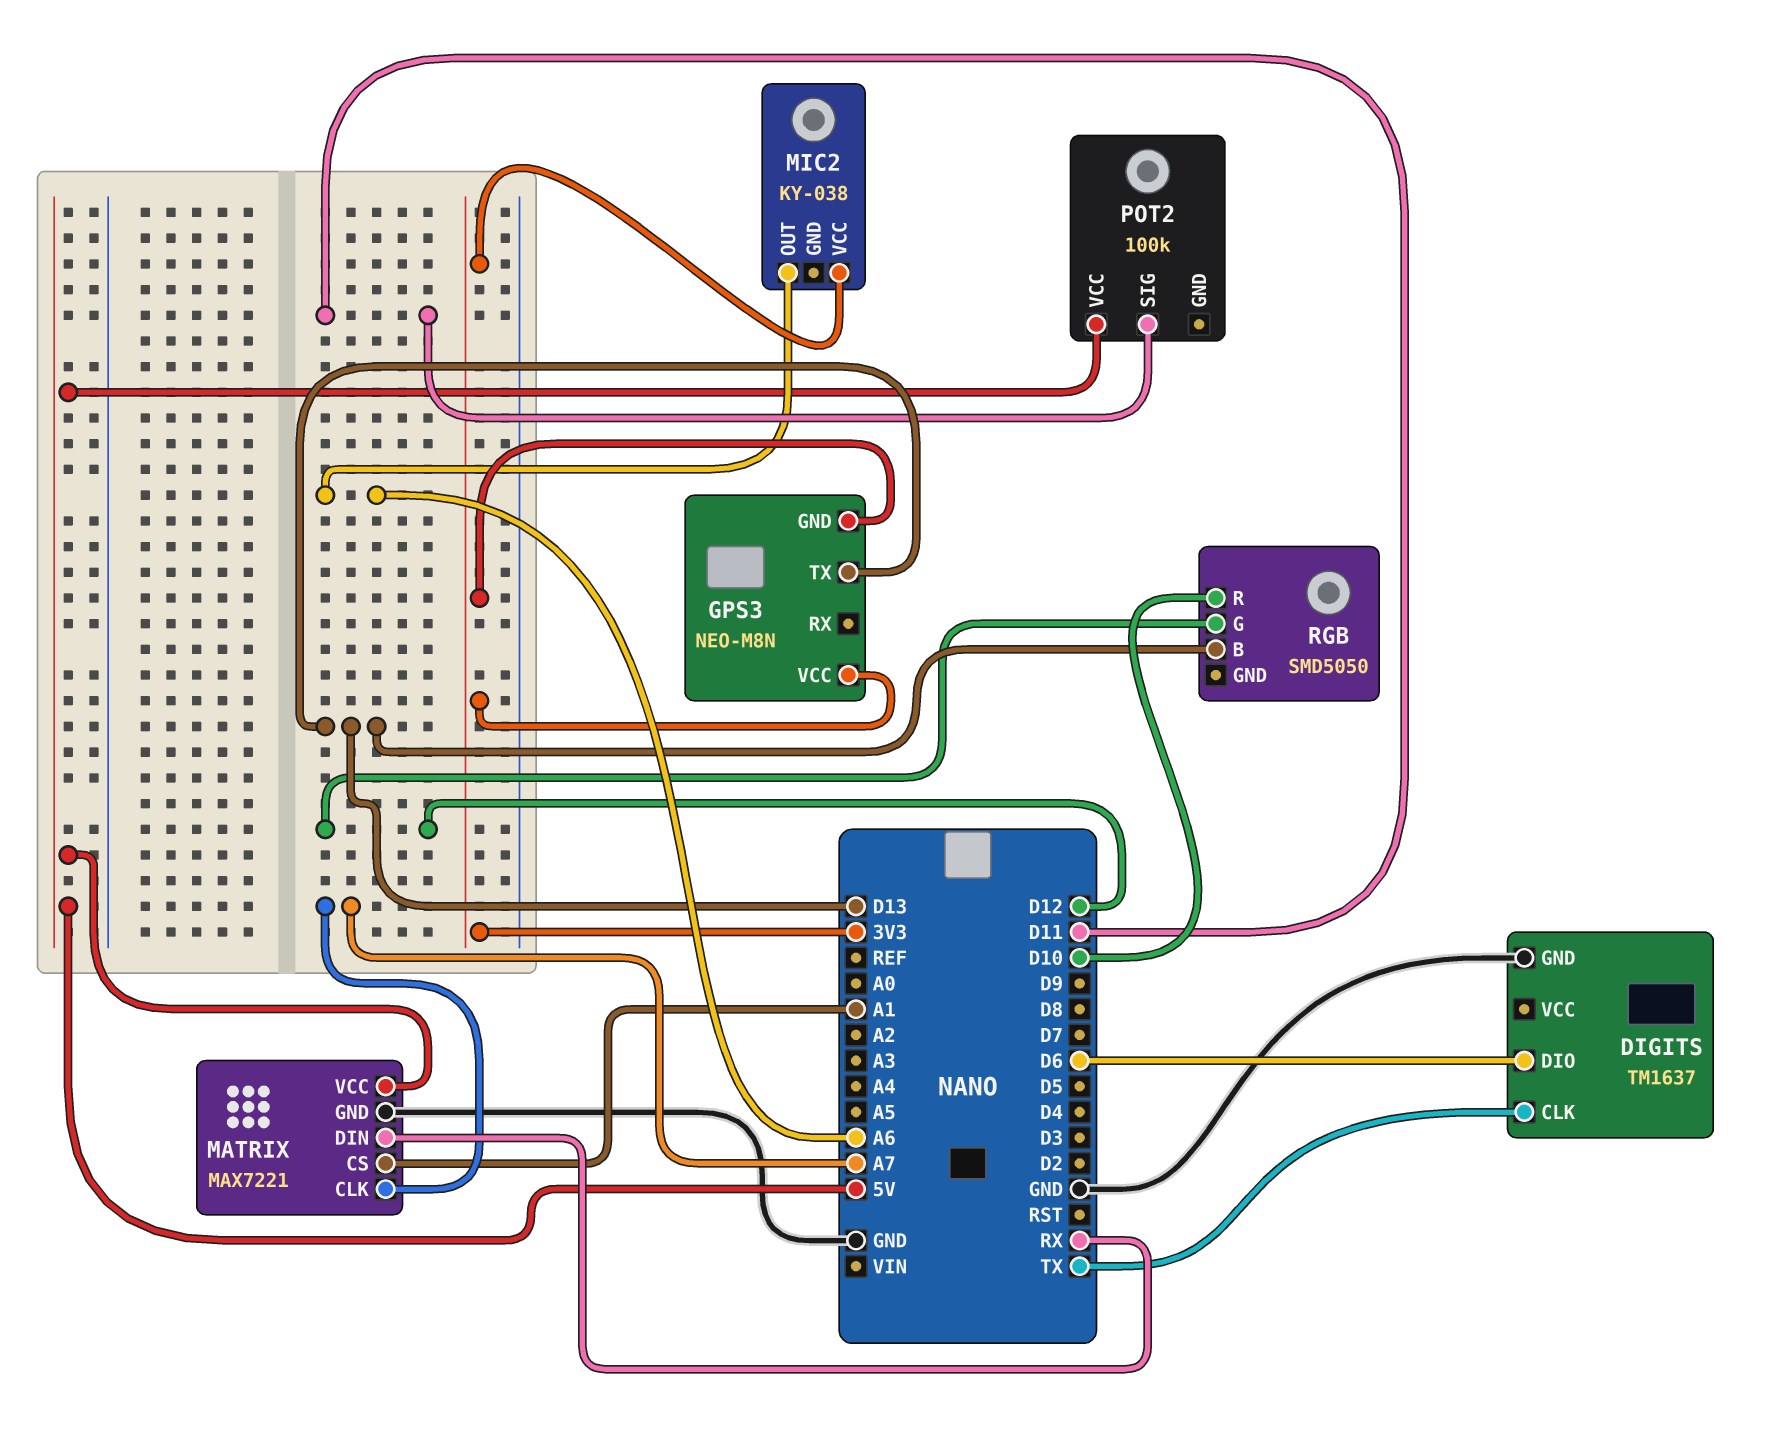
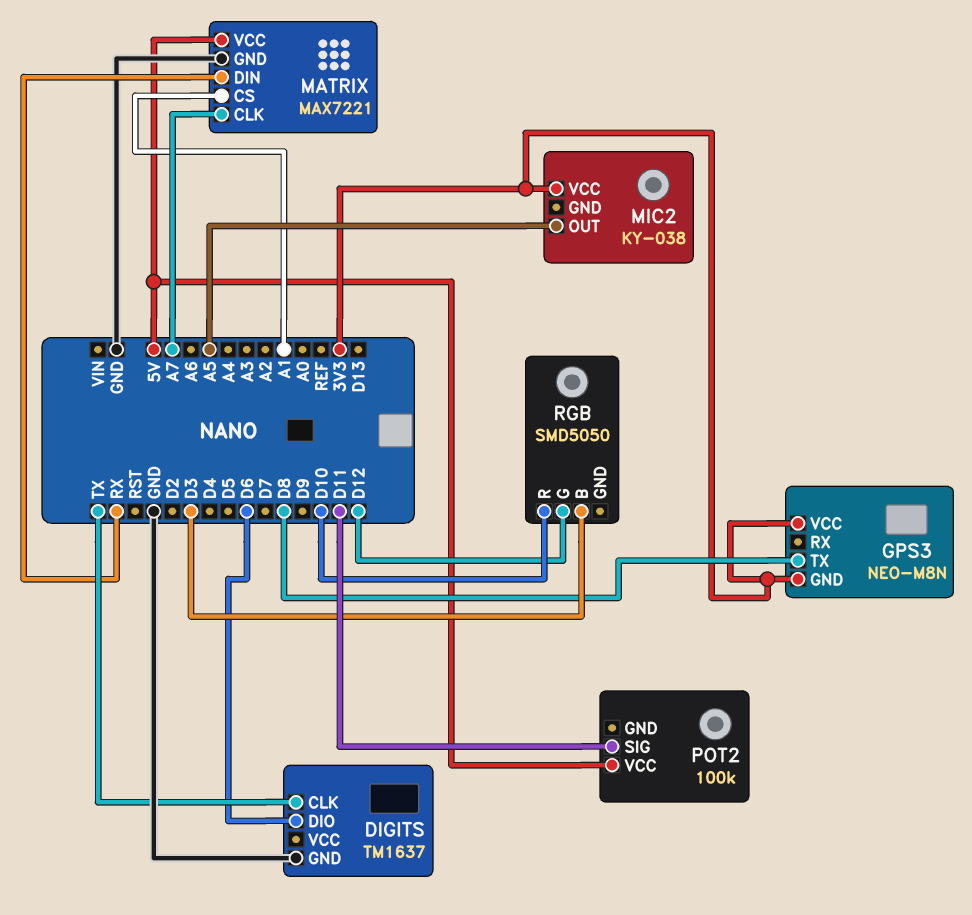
GPS3 pin TX: D13 -> D8
MIC2 pin OUT: A6 -> A5
RGB pin B: D13 -> D3

